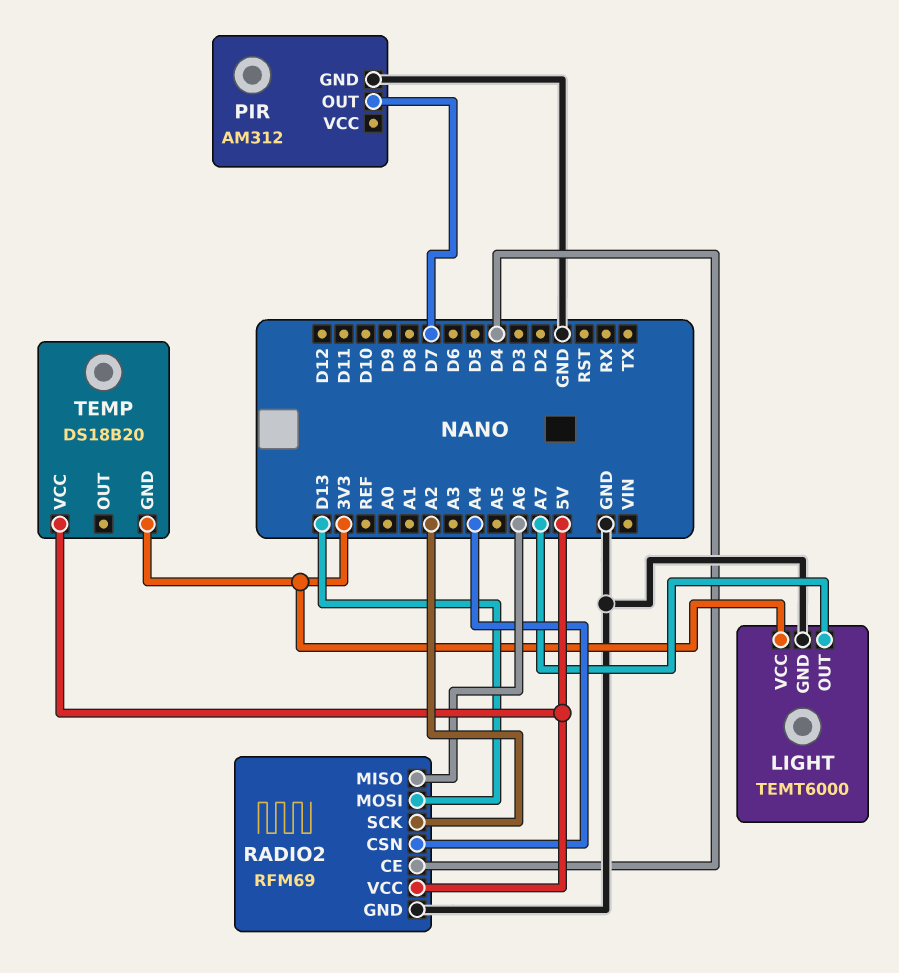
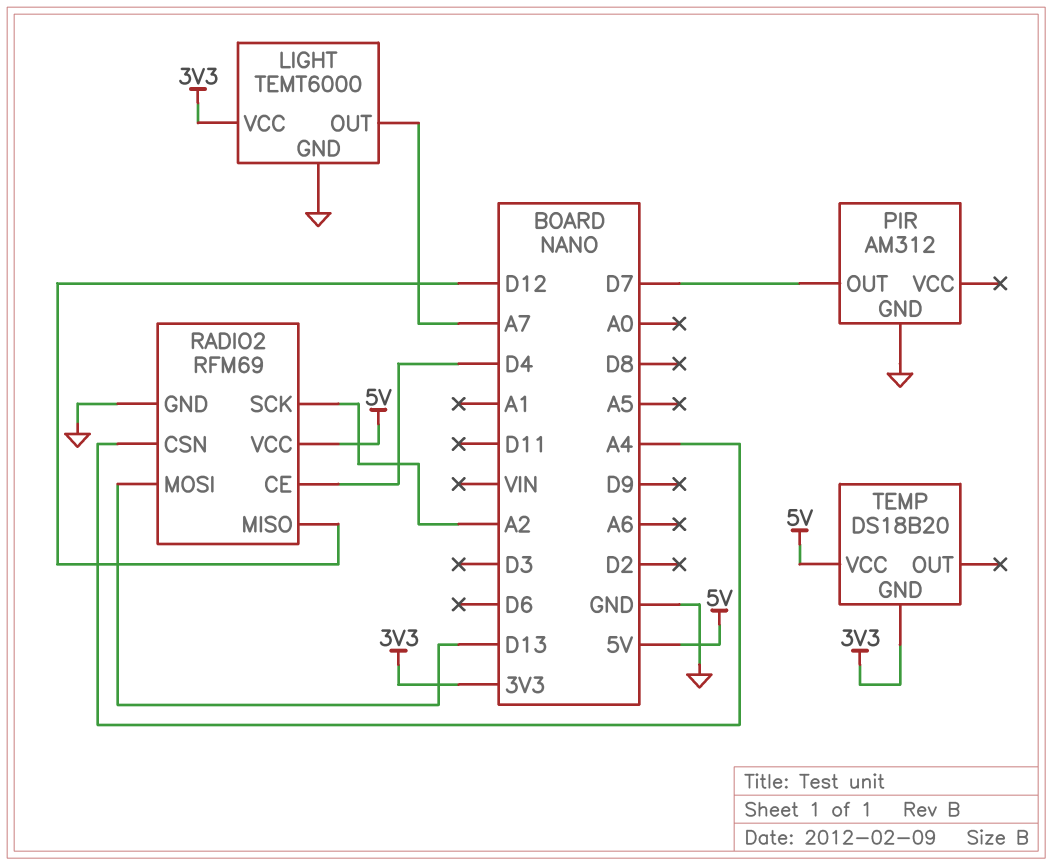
RADIO2 pin MISO: A6 -> D12

